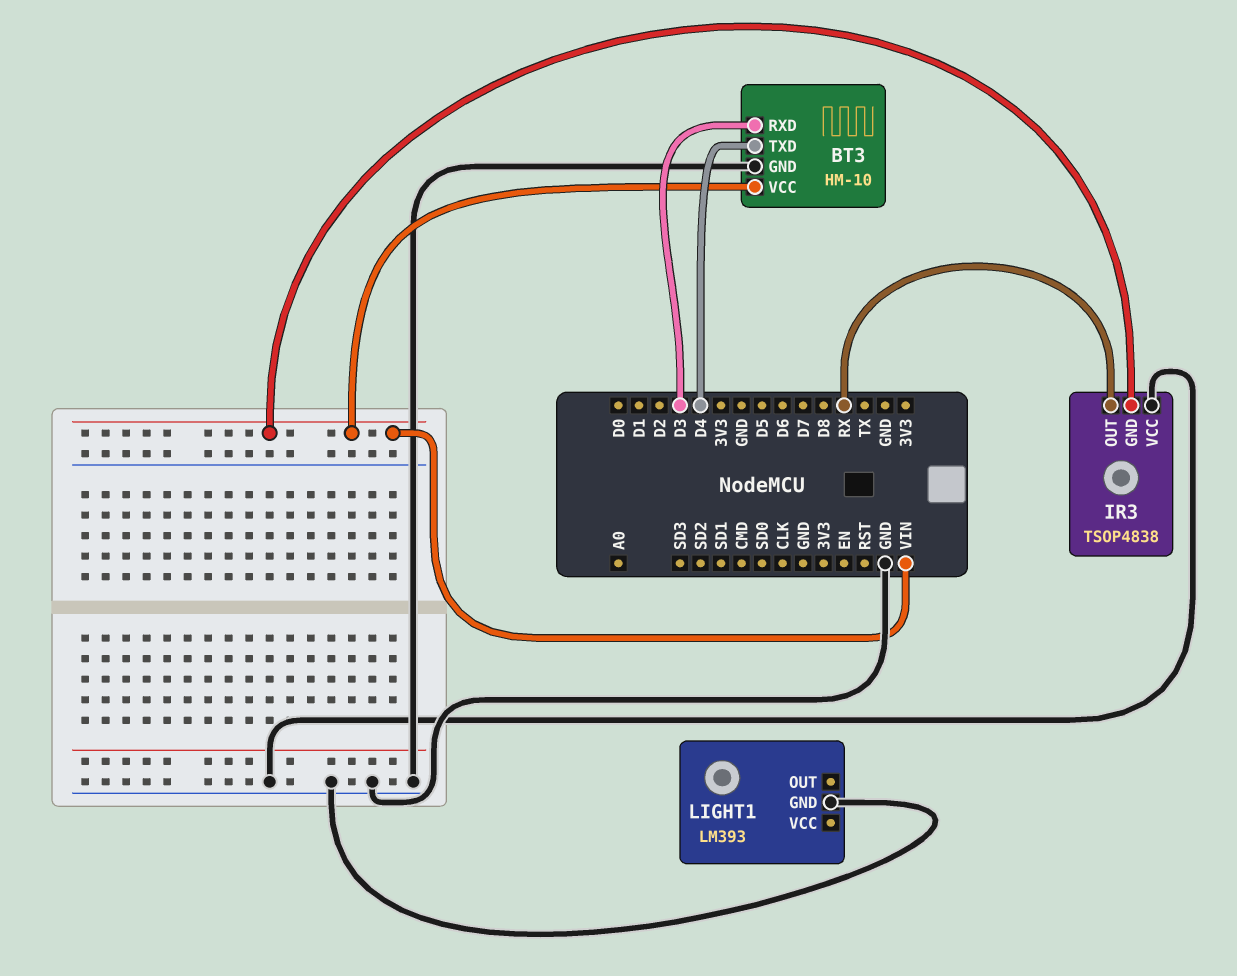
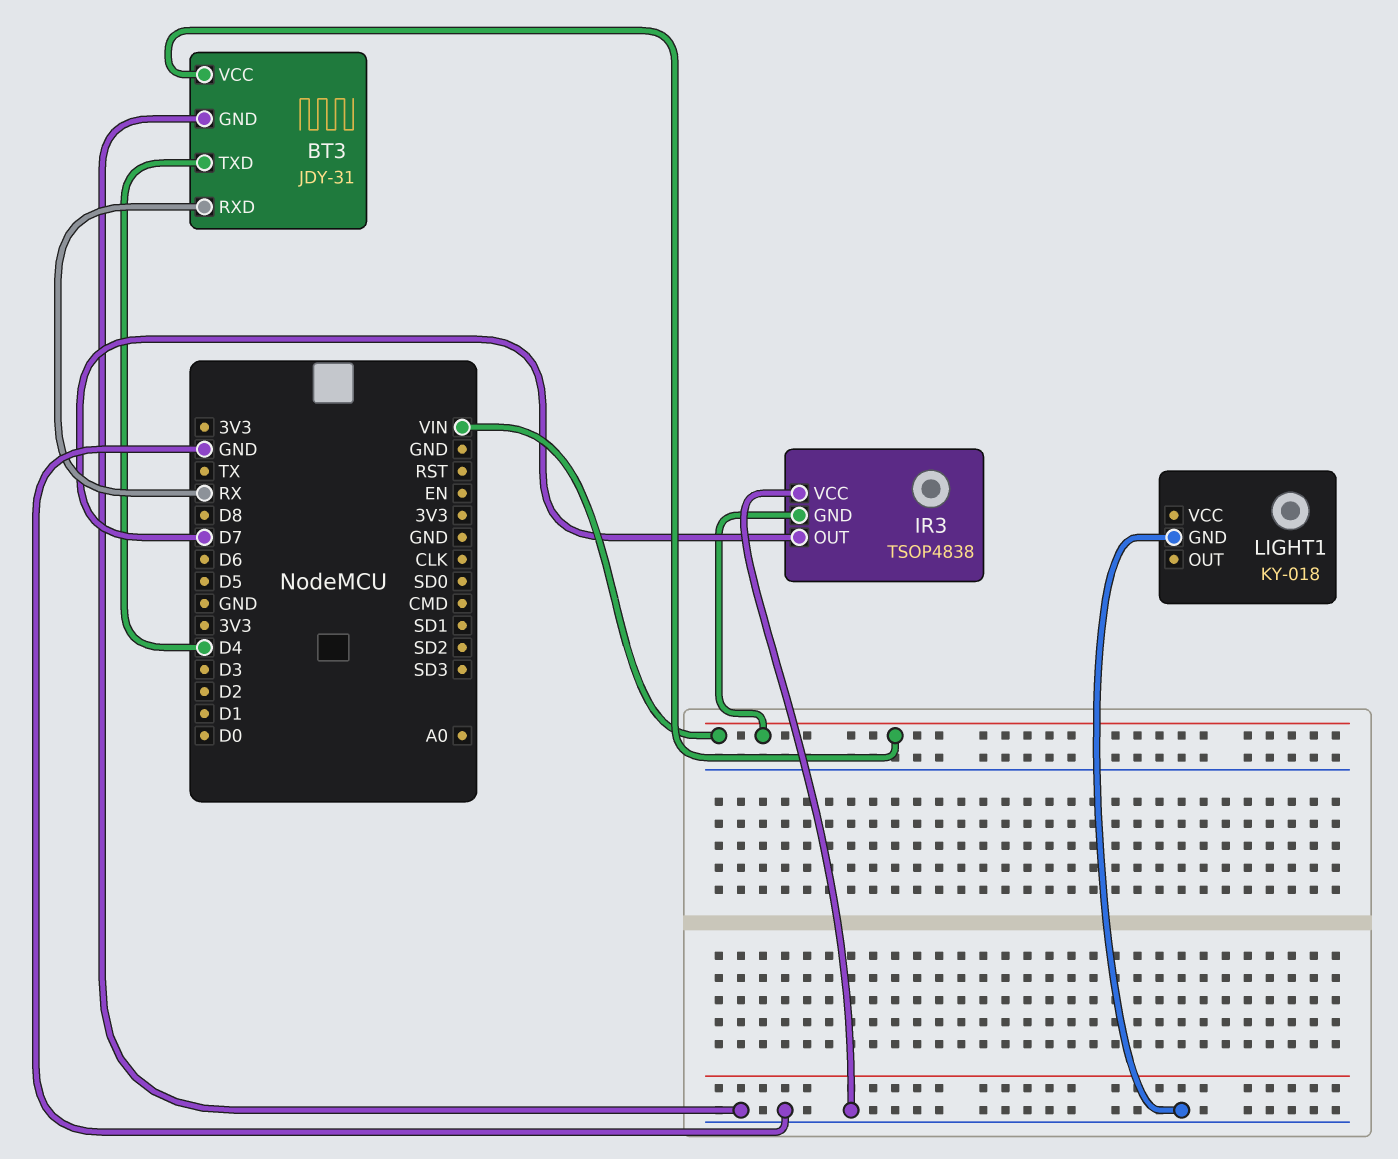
BT3: HM-10 -> JDY-31
BT3 pin RXD: D3 -> RX
IR3 pin OUT: RX -> D7
LIGHT1: LM393 -> KY-018

